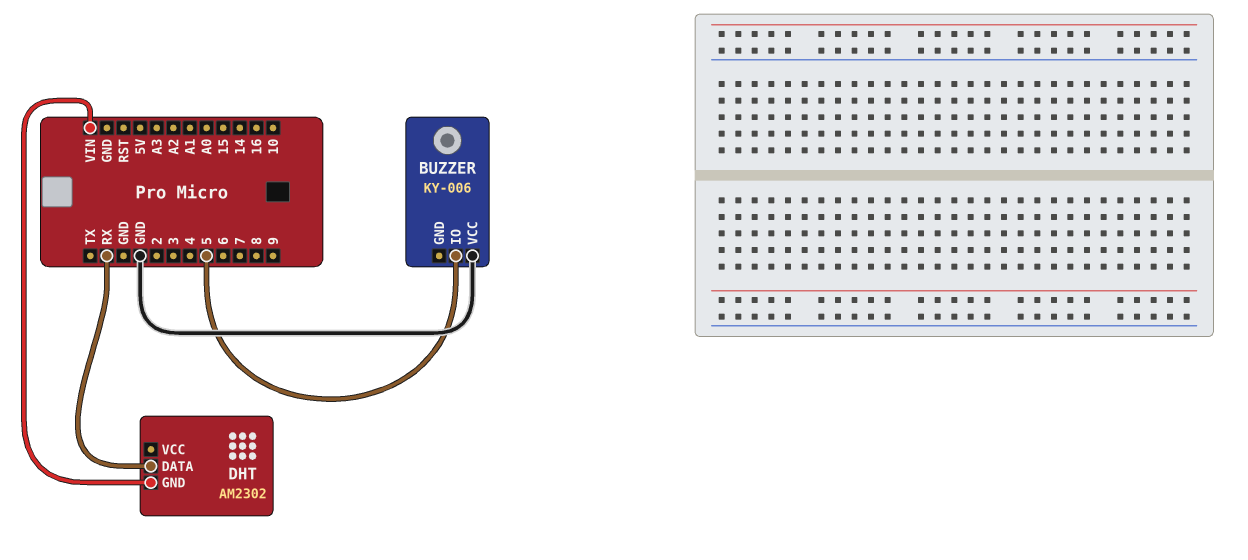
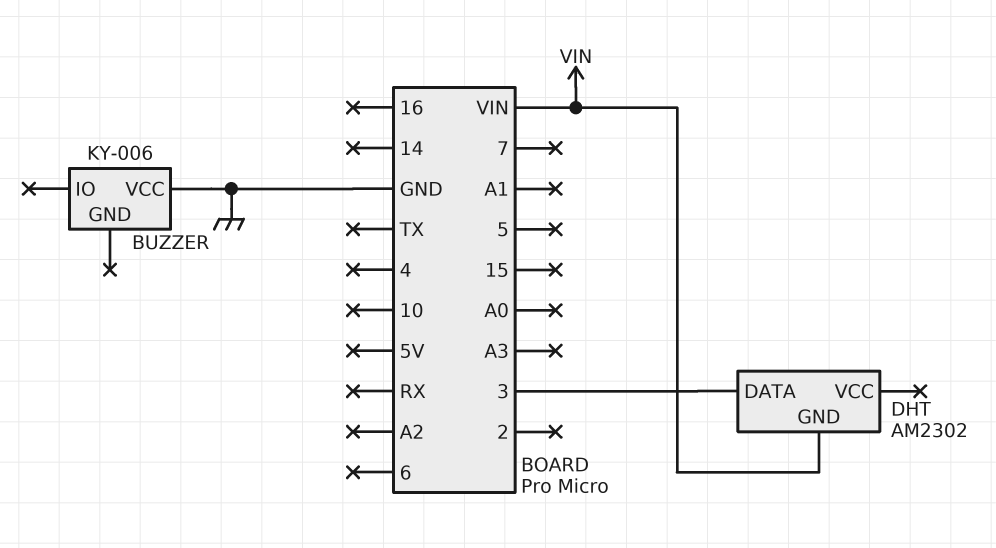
BUZZER pin IO: 5 -> none
DHT pin DATA: RX -> 3

